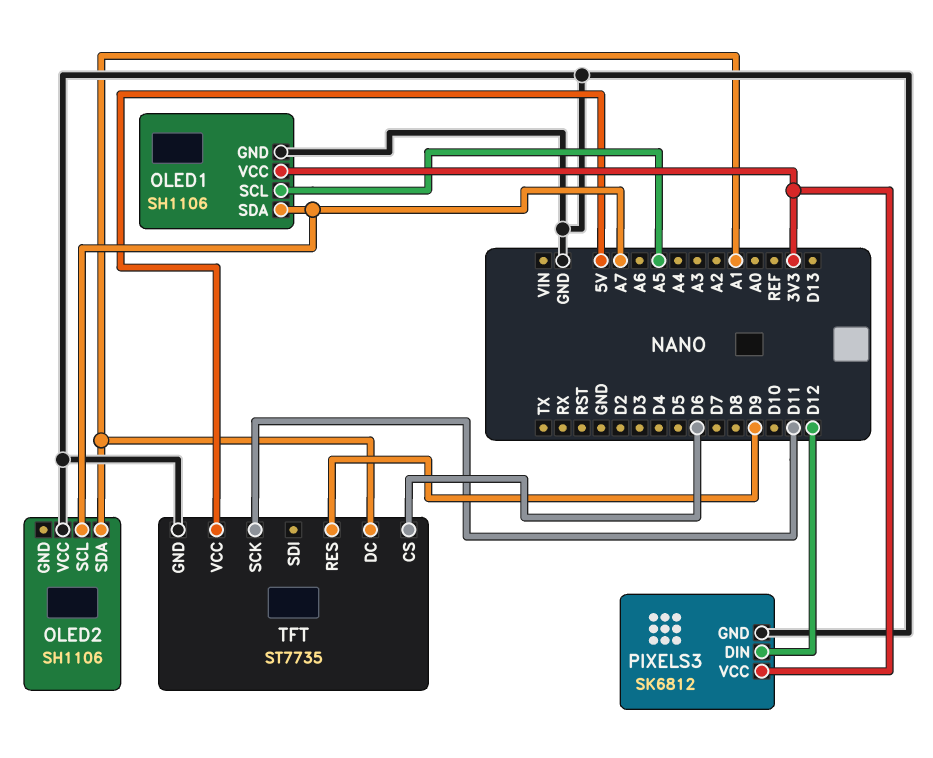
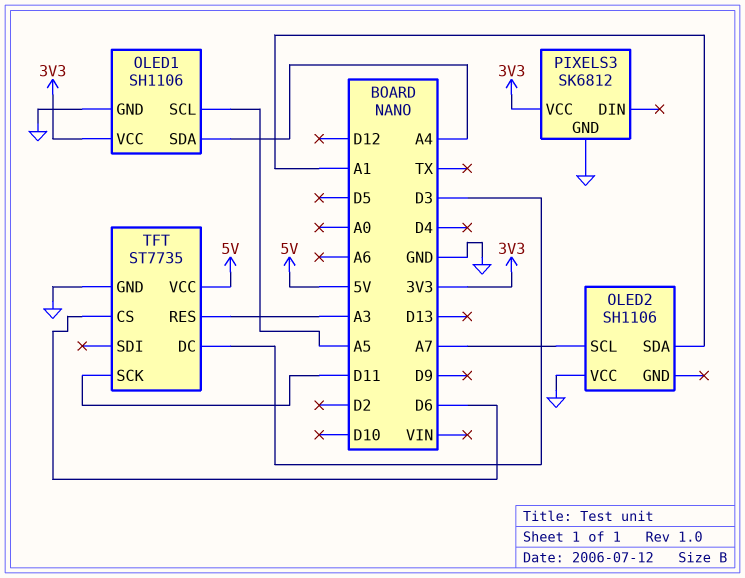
OLED1 pin SDA: A7 -> A4
PIXELS3 pin DIN: D12 -> none
TFT pin DC: A1 -> D3
TFT pin RES: D9 -> A3

